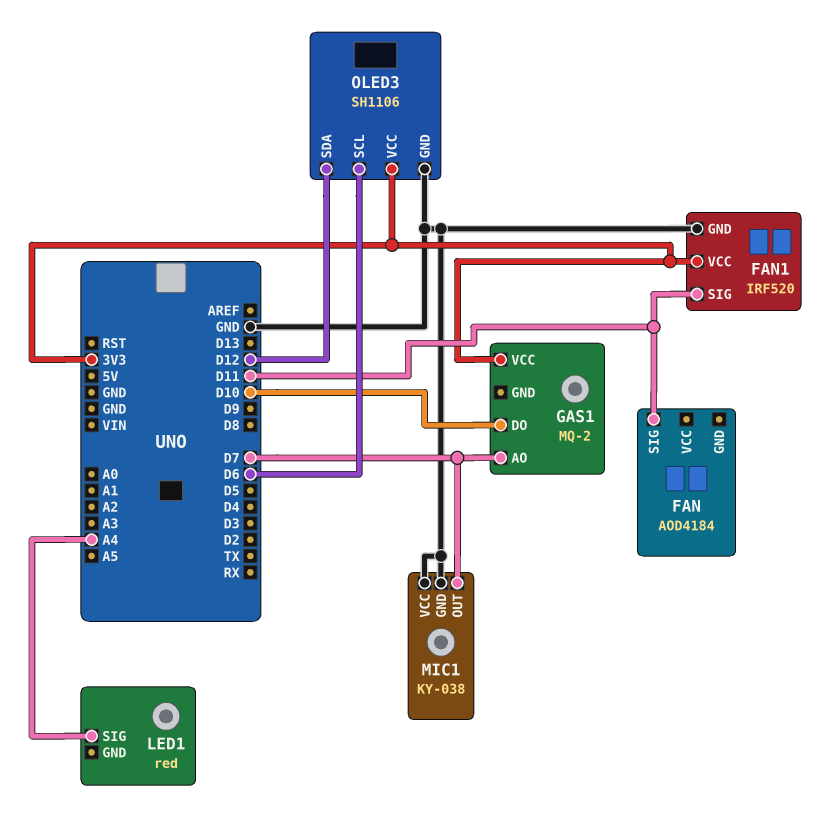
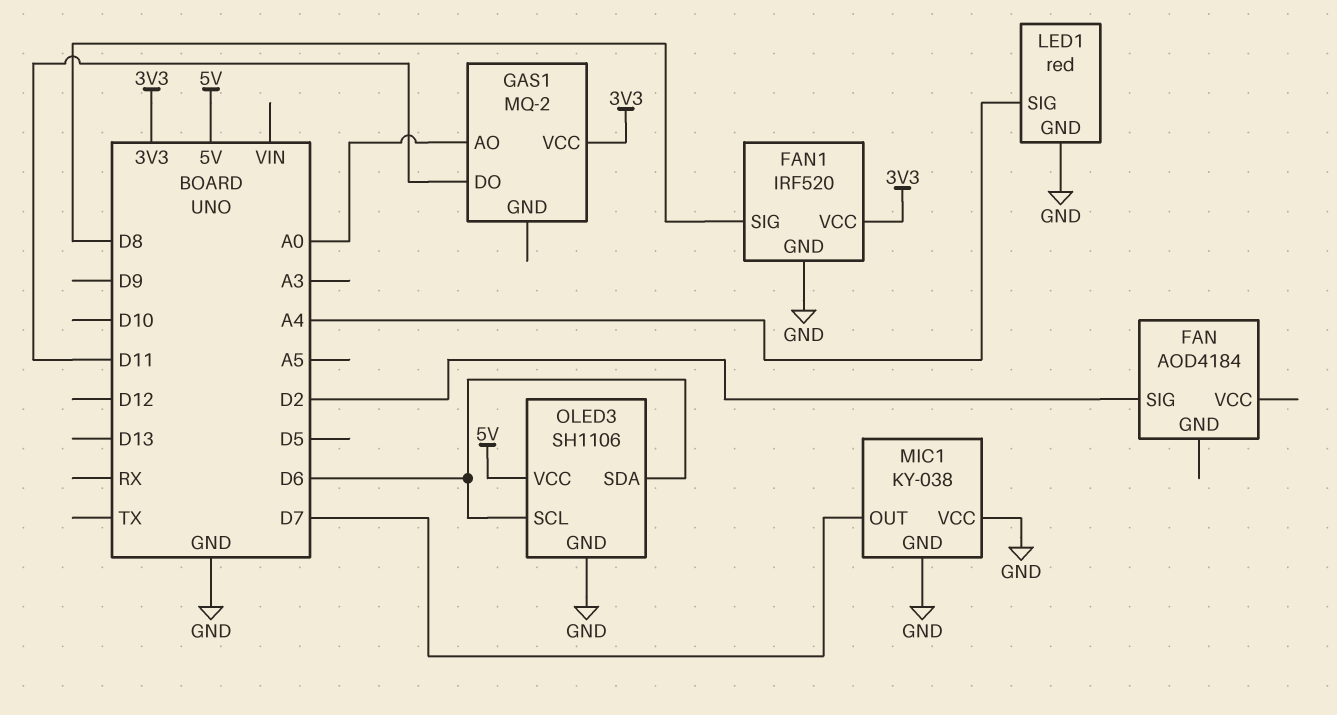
FAN pin SIG: D11 -> D2
FAN1 pin SIG: D11 -> D8
GAS1 pin AO: D7 -> A0
GAS1 pin DO: D10 -> D11
LED1 pin GND: none -> GND
OLED3 pin SDA: D12 -> D6
OLED3 pin VCC: 3V3 -> 5V

